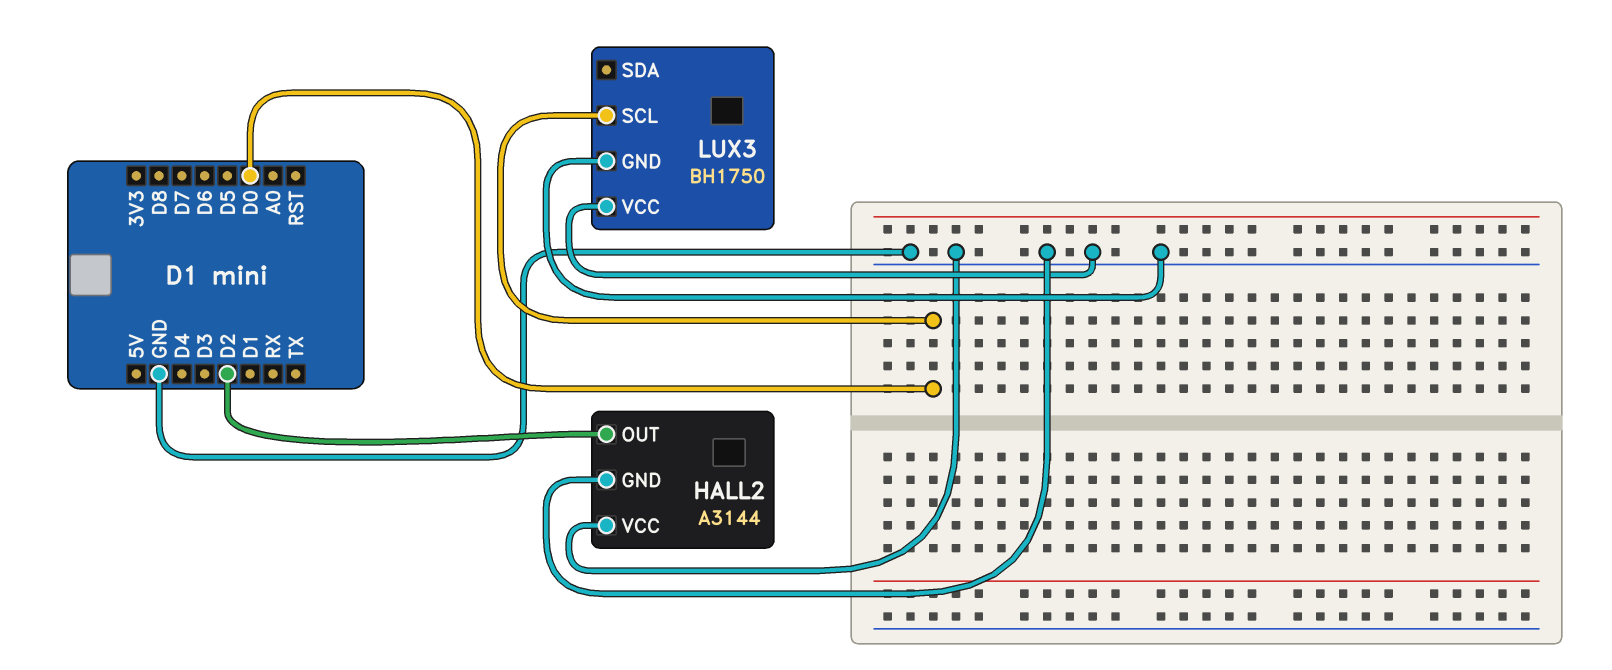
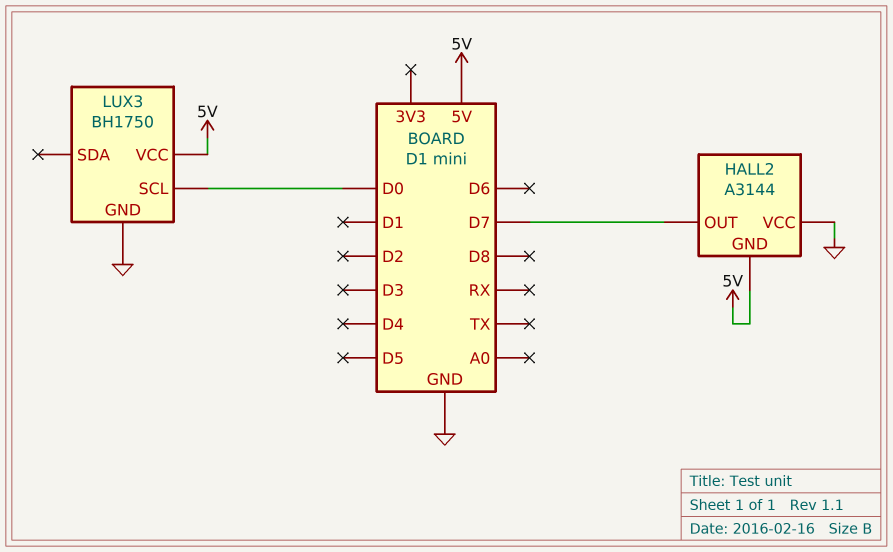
HALL2 pin GND: GND -> 5V
HALL2 pin OUT: D2 -> D7
LUX3 pin VCC: GND -> 5V

